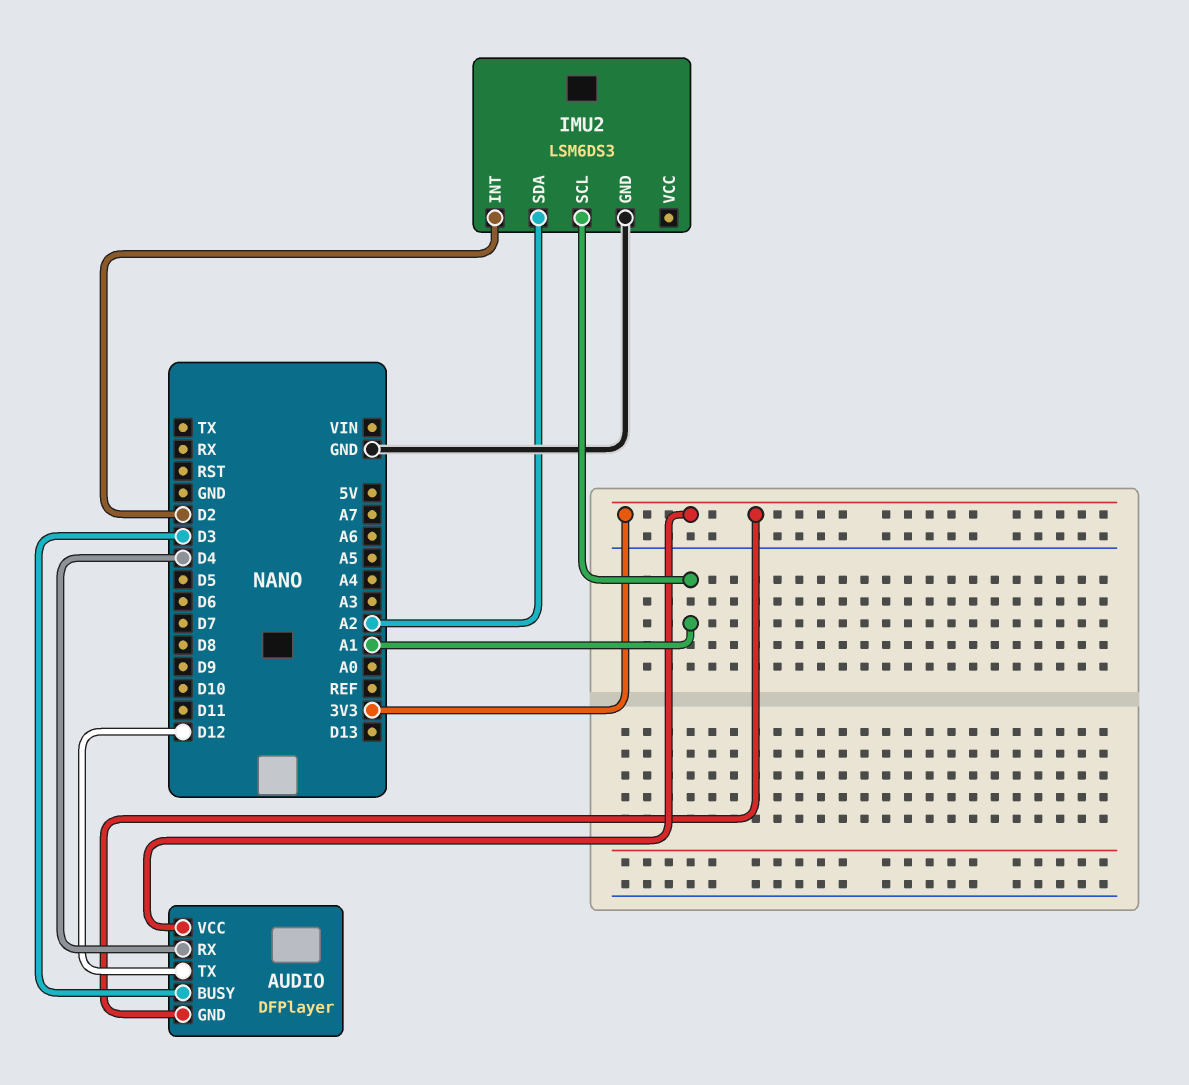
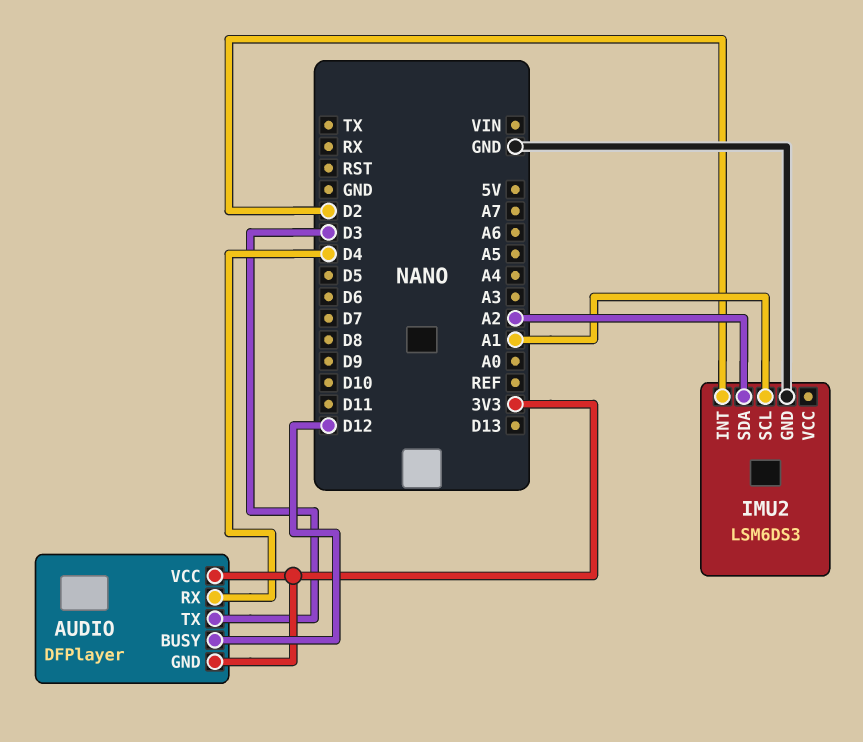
AUDIO pin BUSY: D3 -> D12
AUDIO pin TX: D12 -> D3

